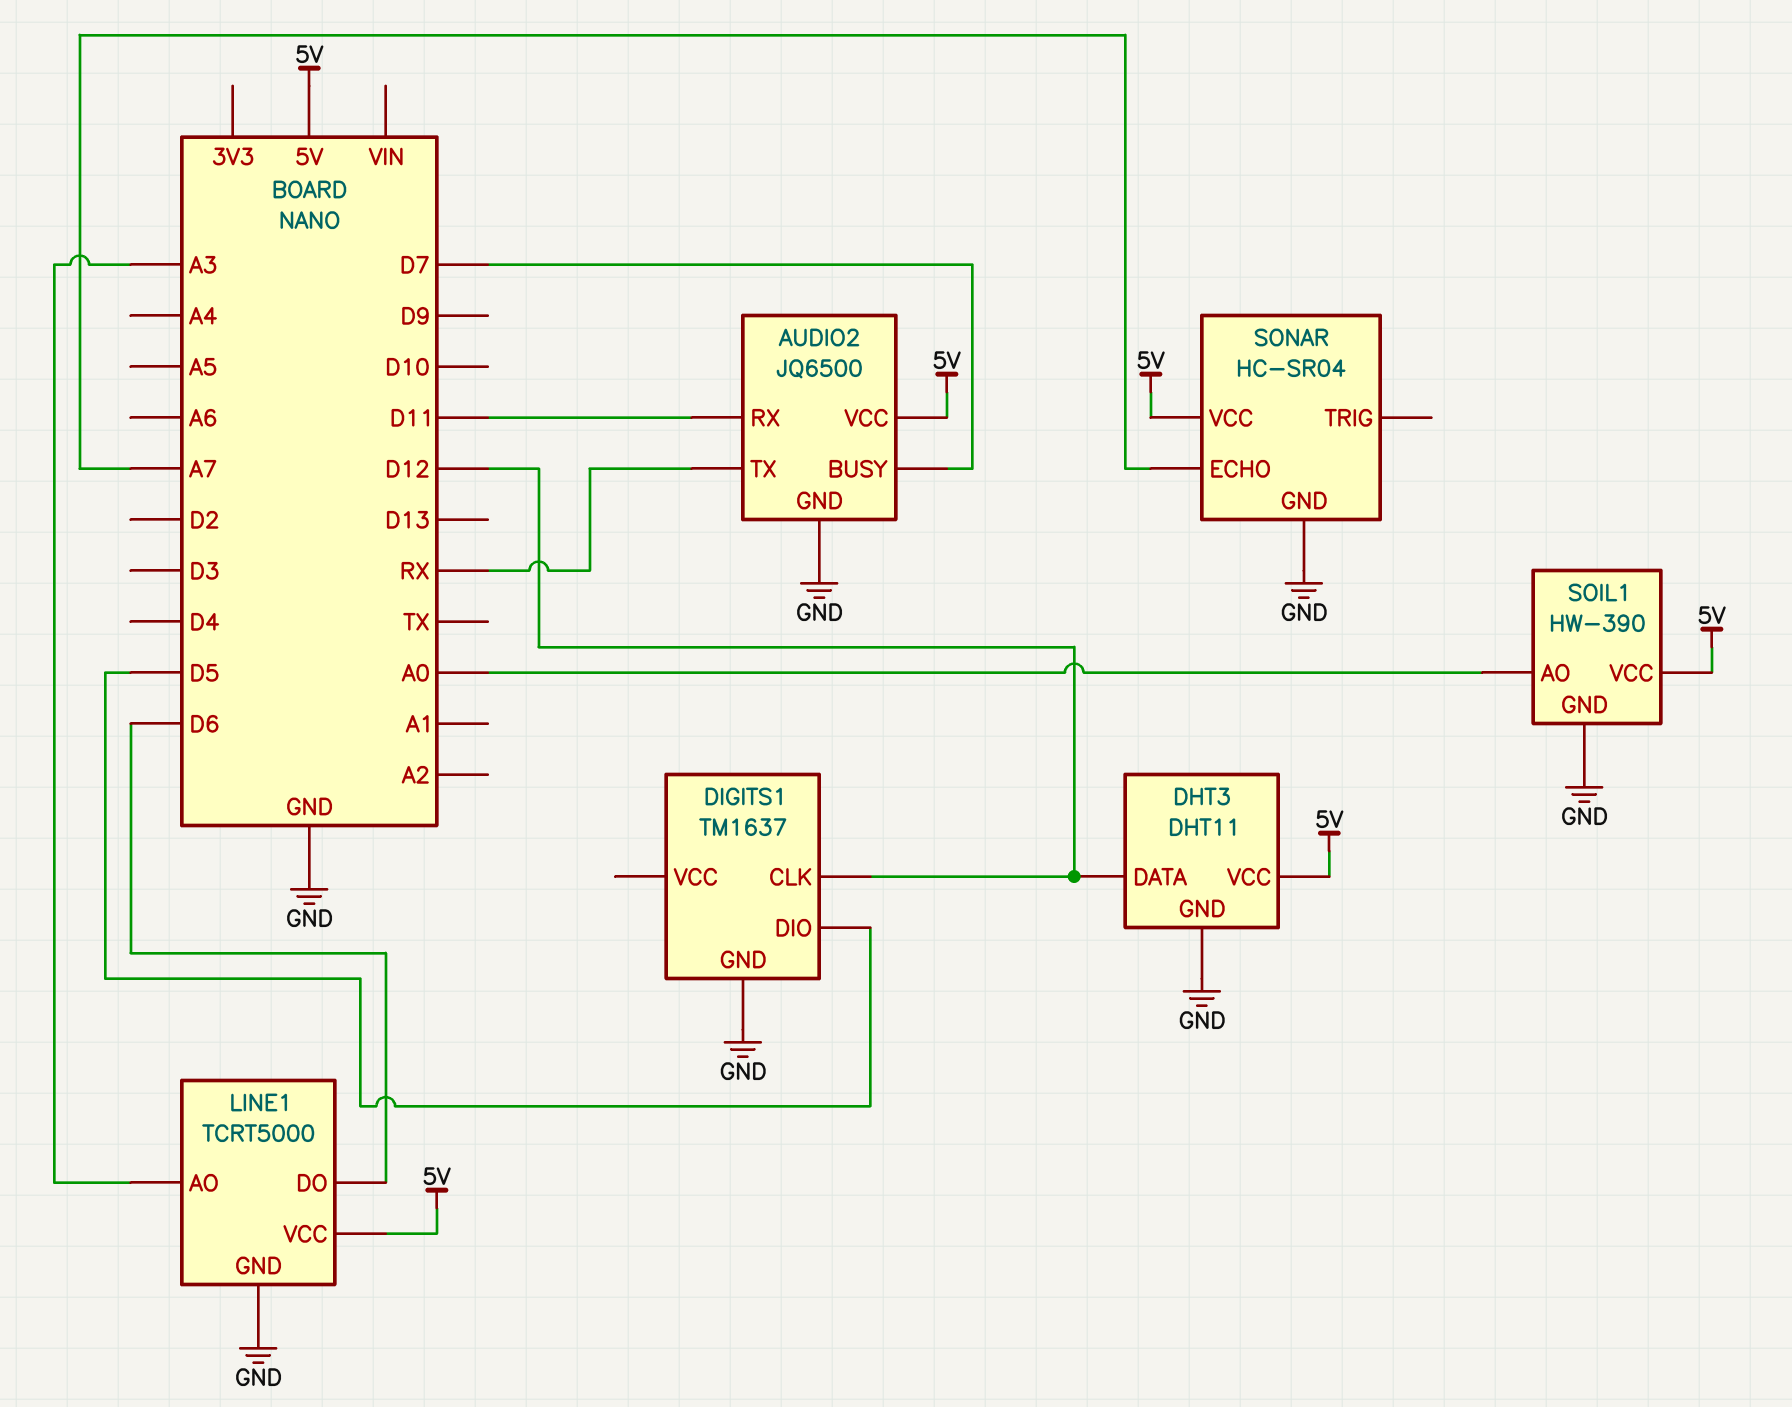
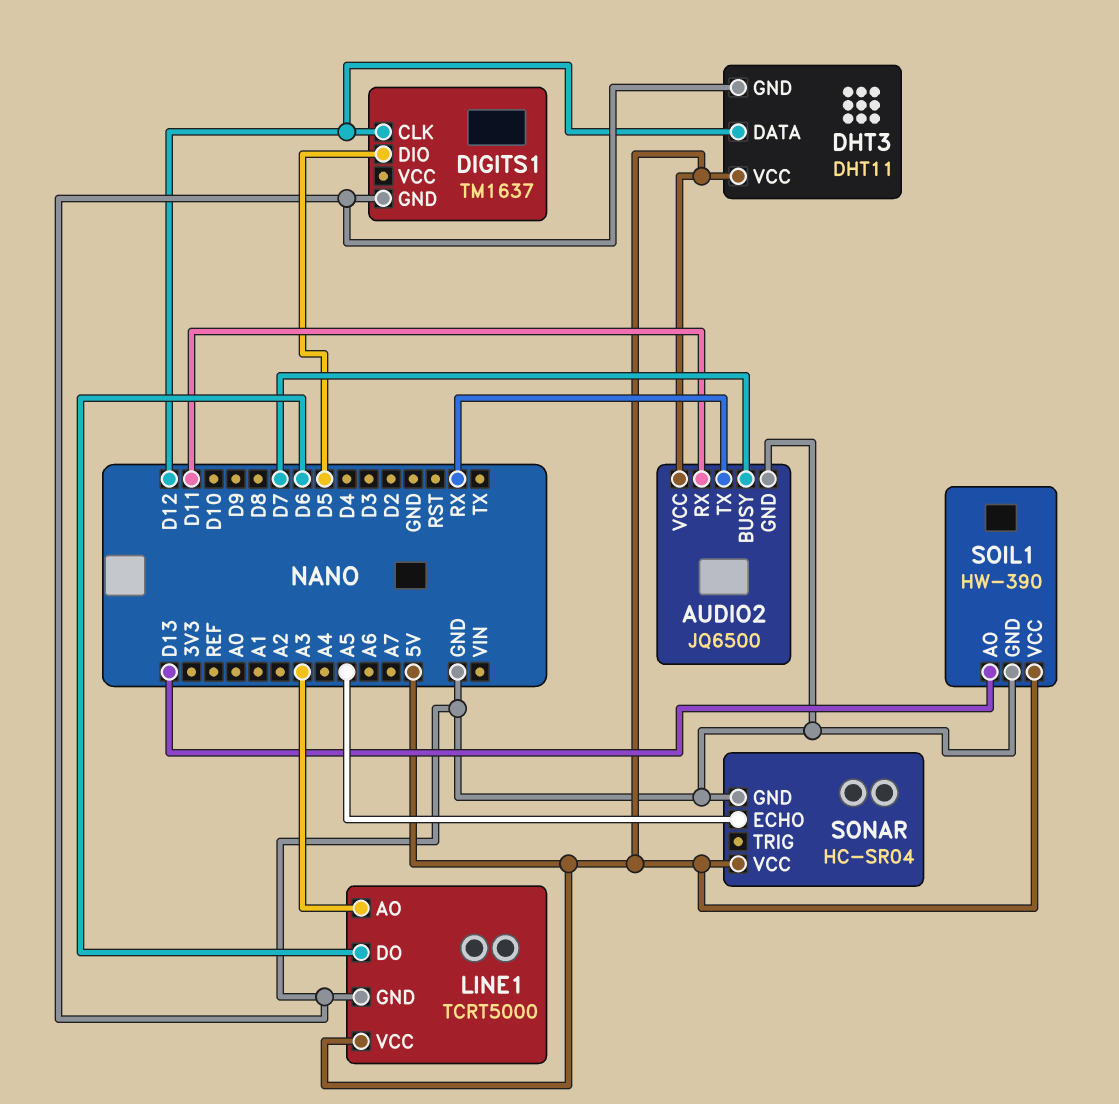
SOIL1 pin AO: A0 -> D13
SONAR pin ECHO: A7 -> A5

